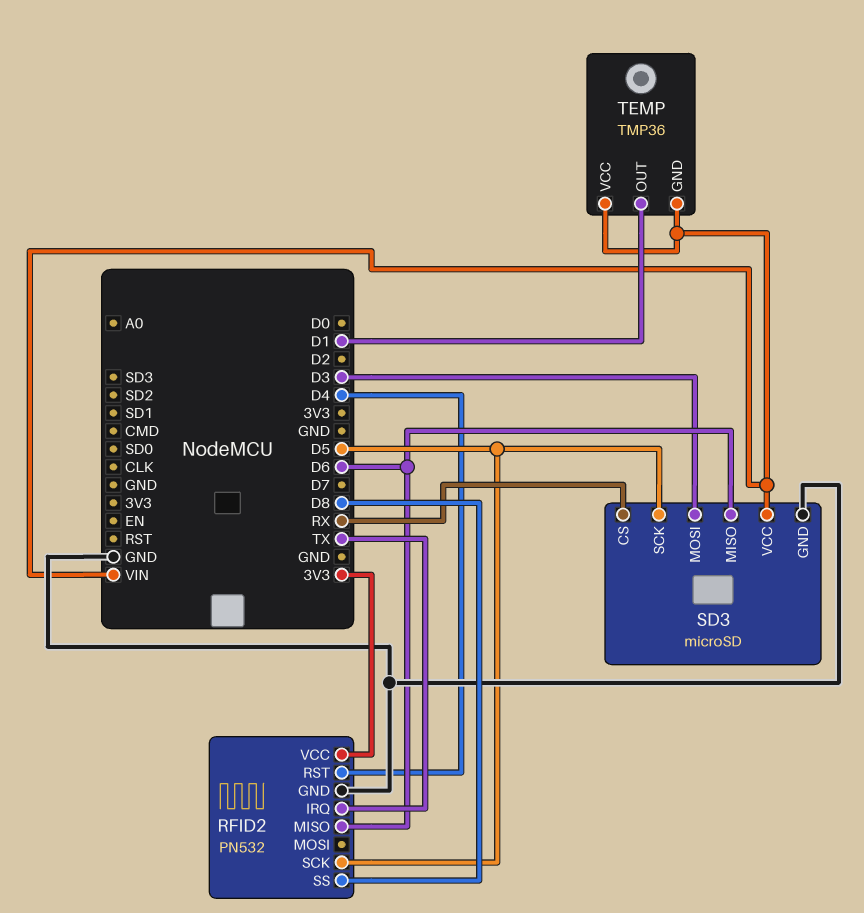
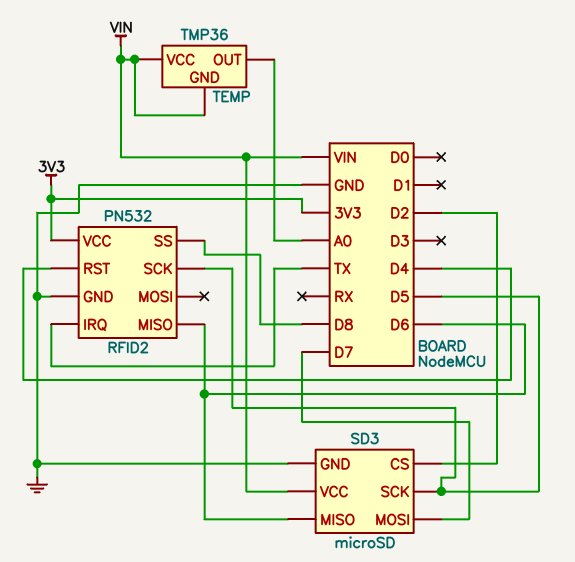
SD3 pin CS: RX -> D2
SD3 pin MOSI: D3 -> D7
TEMP pin OUT: D1 -> A0

